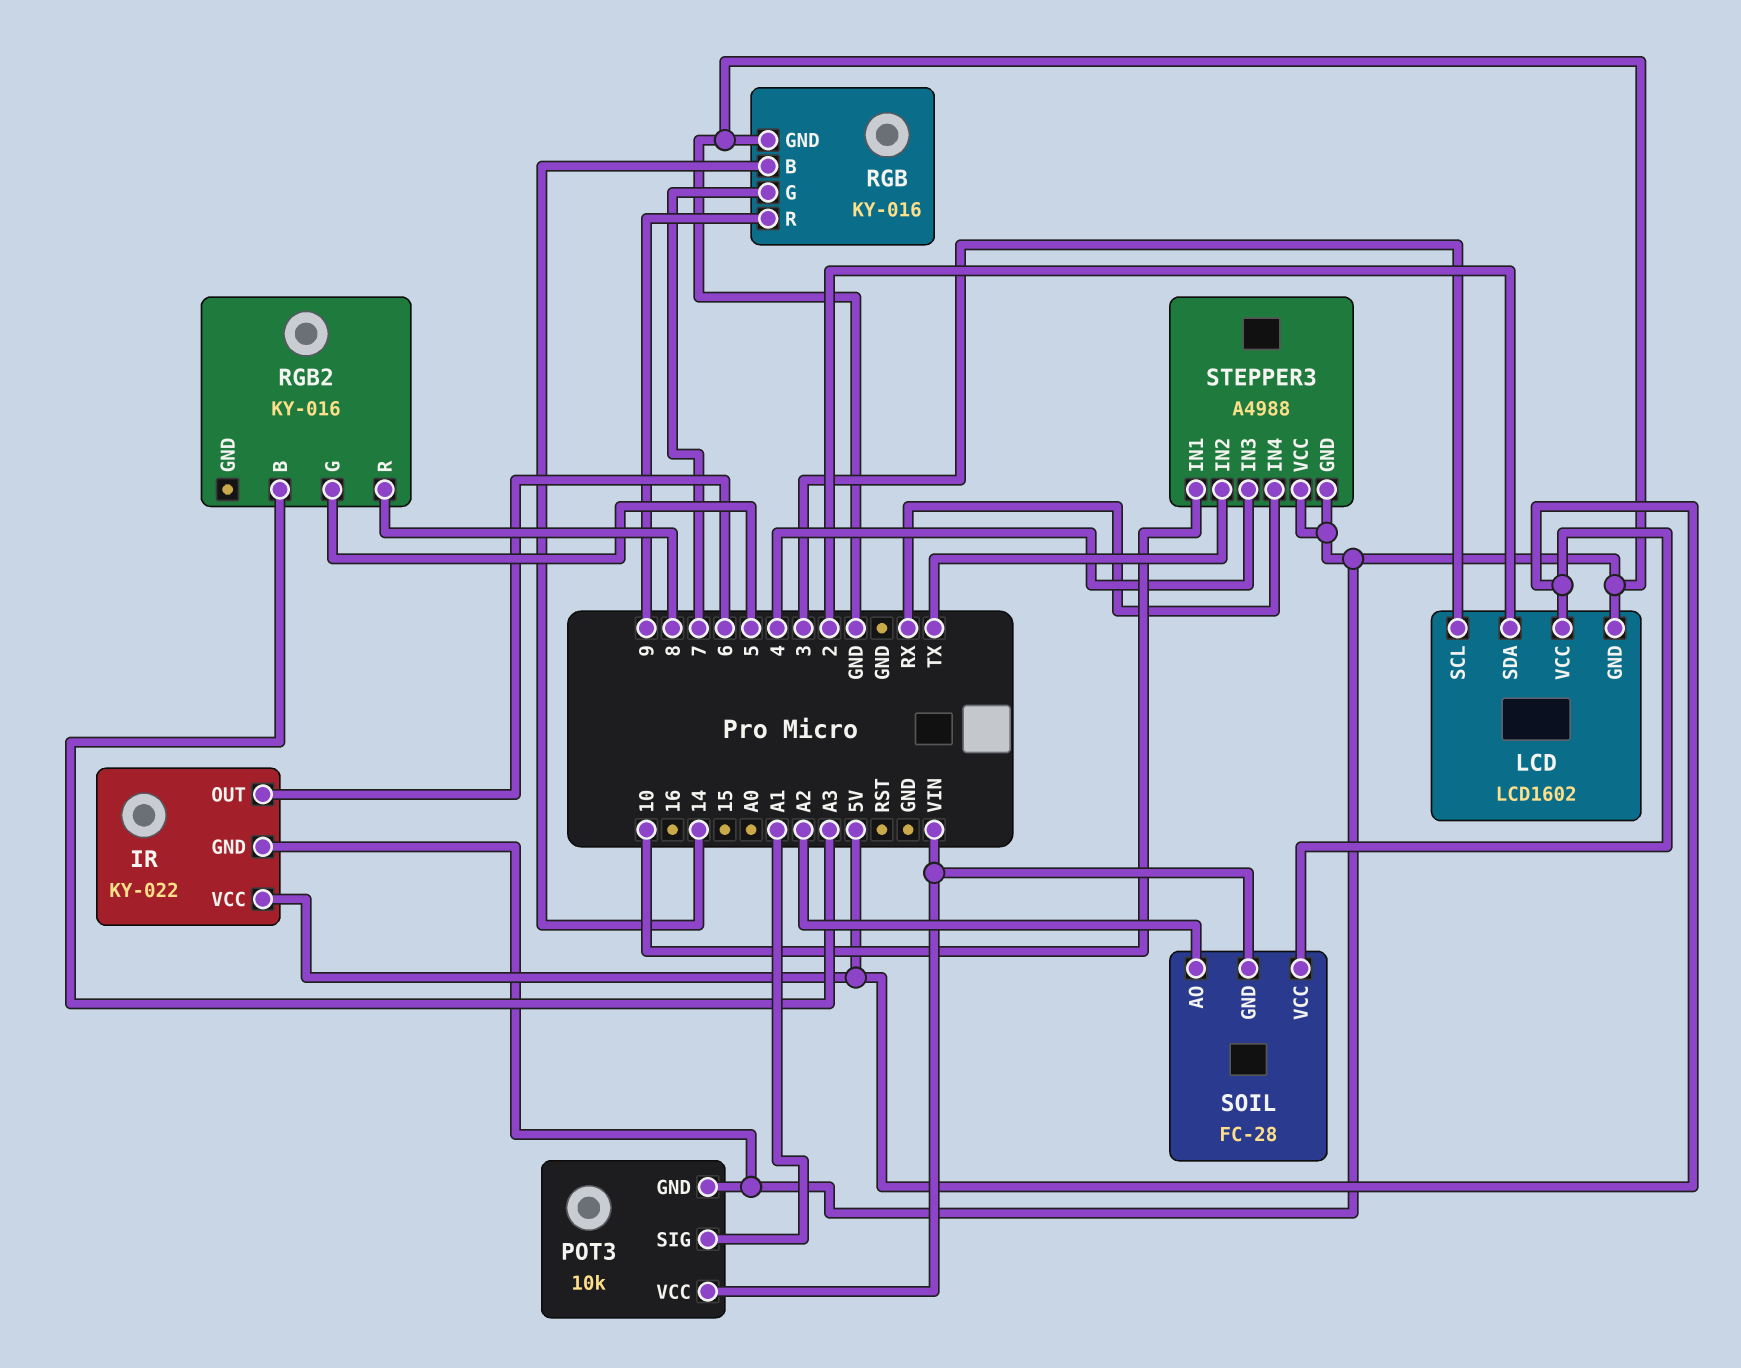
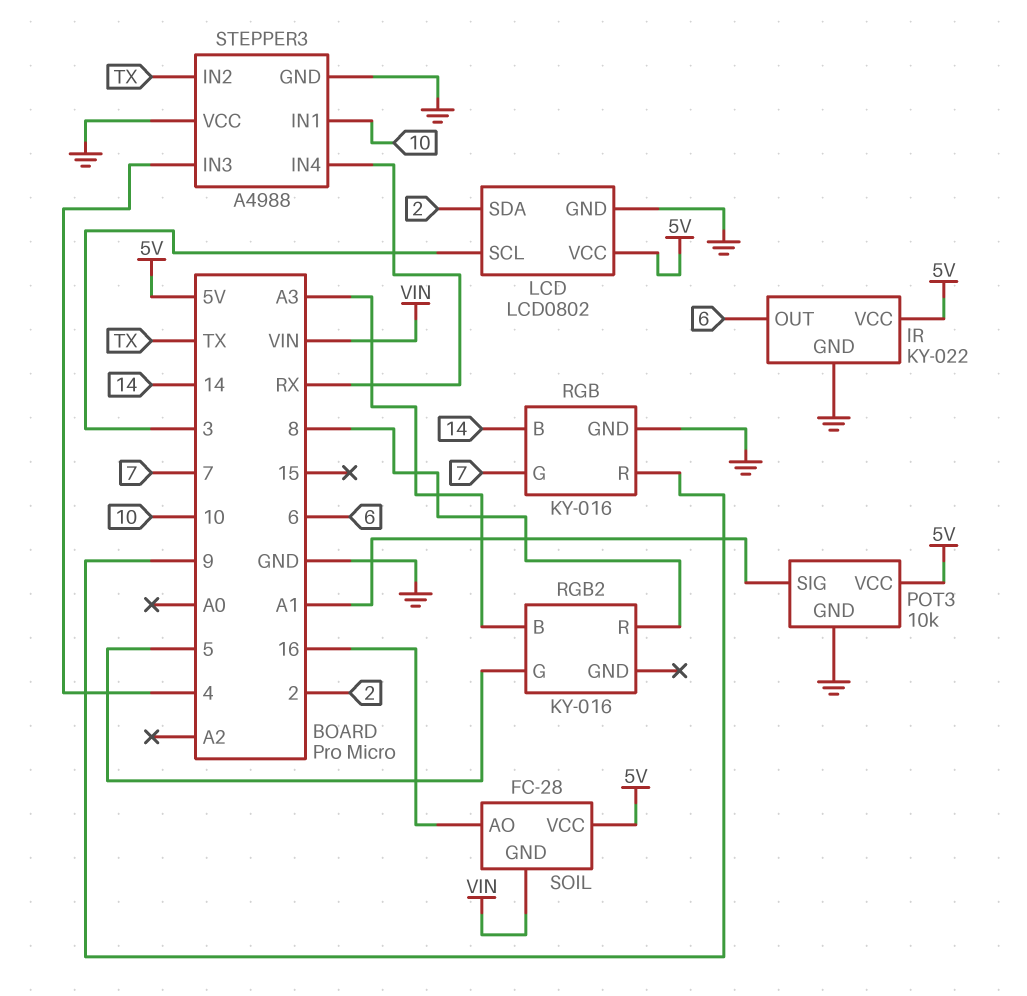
LCD: LCD1602 -> LCD0802
POT3 pin VCC: VIN -> 5V
SOIL pin AO: A2 -> 16

